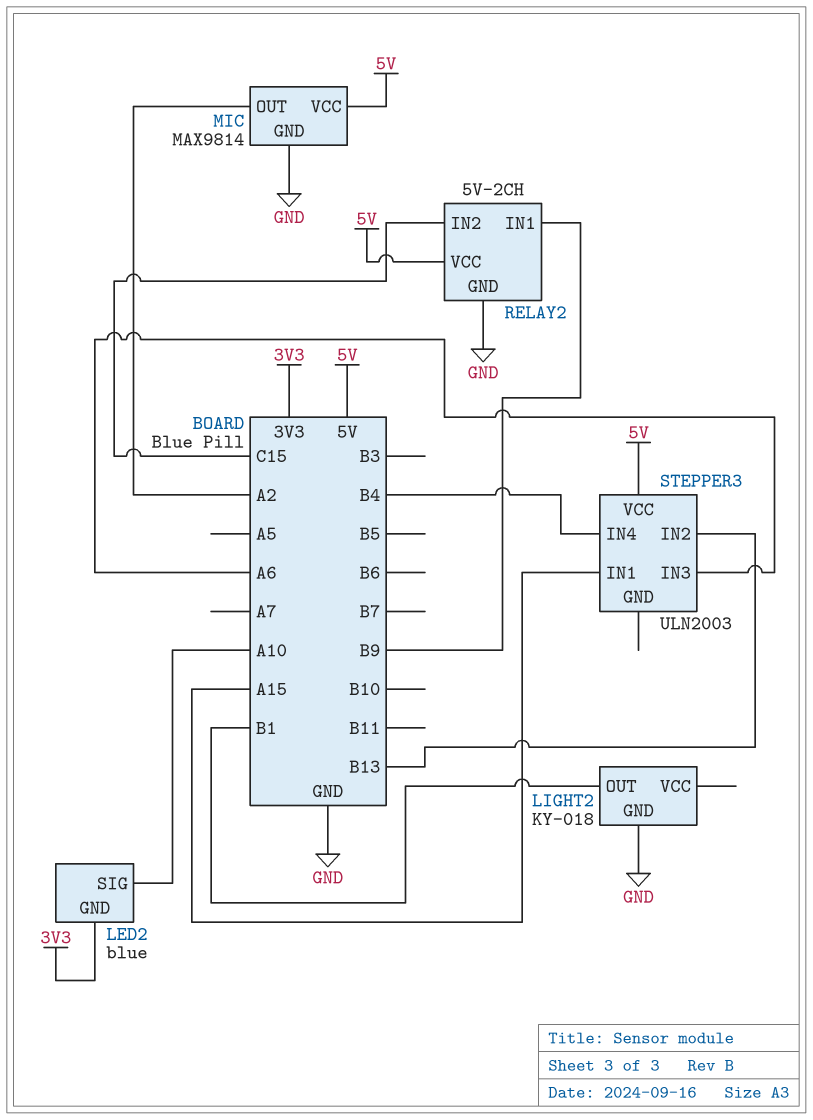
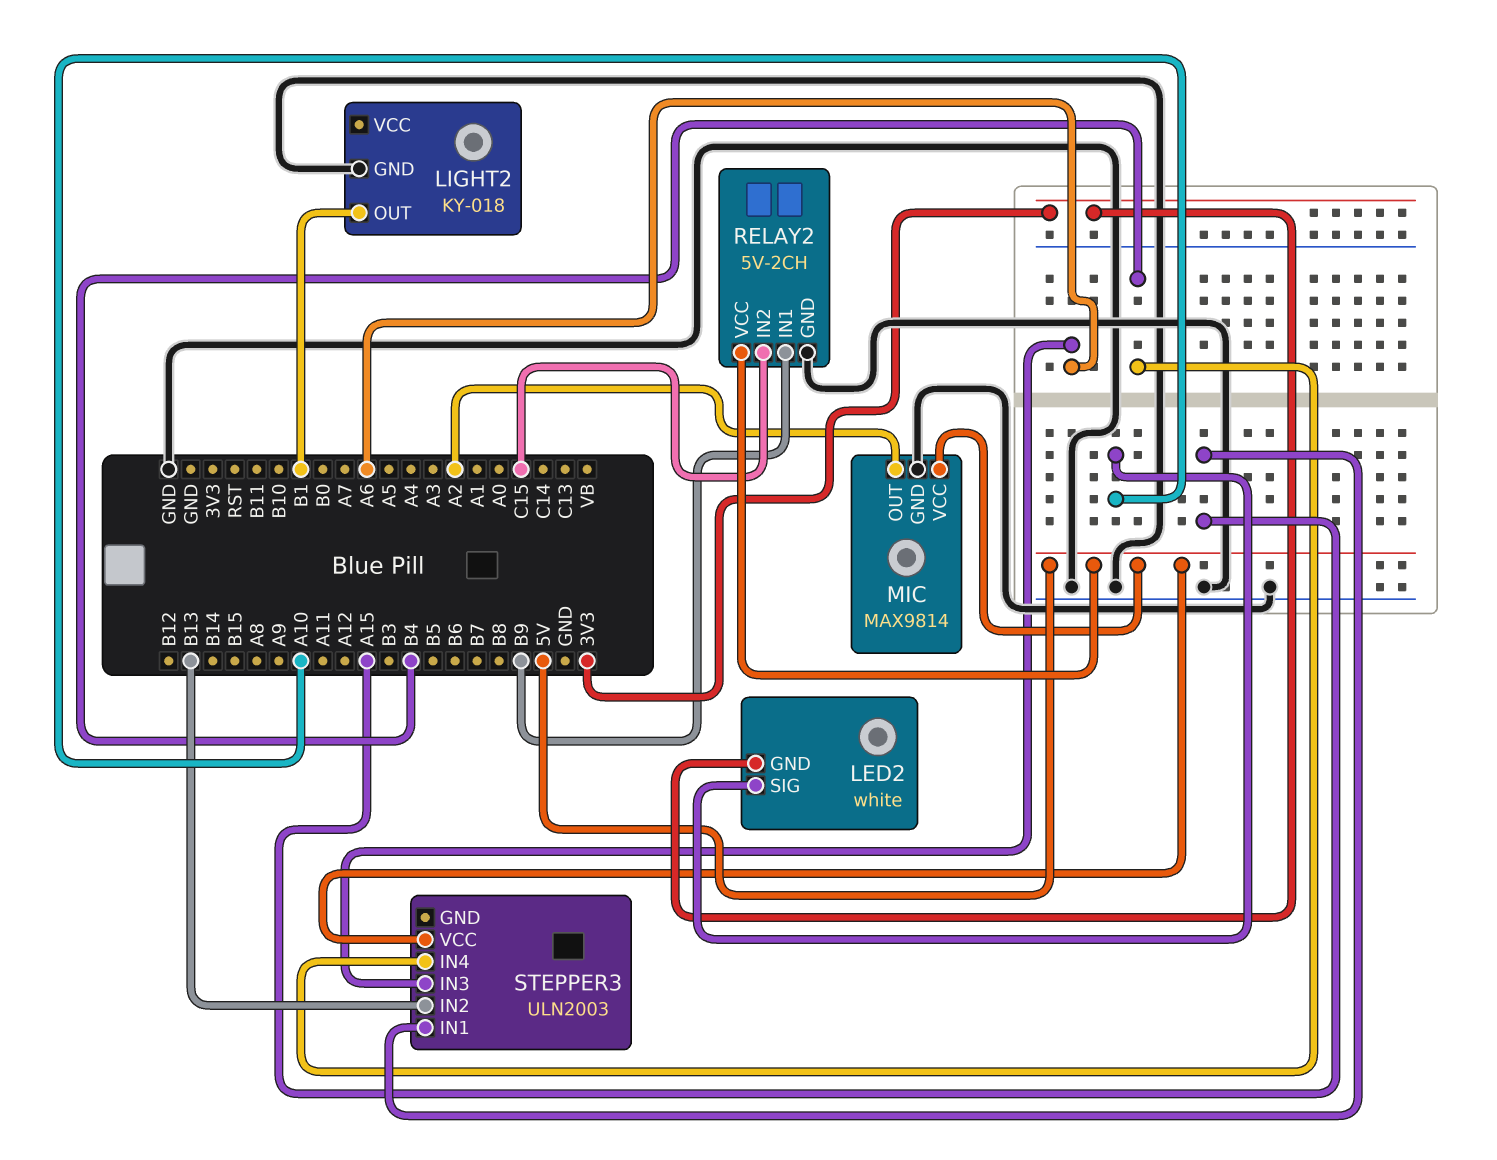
LED2: blue -> white

